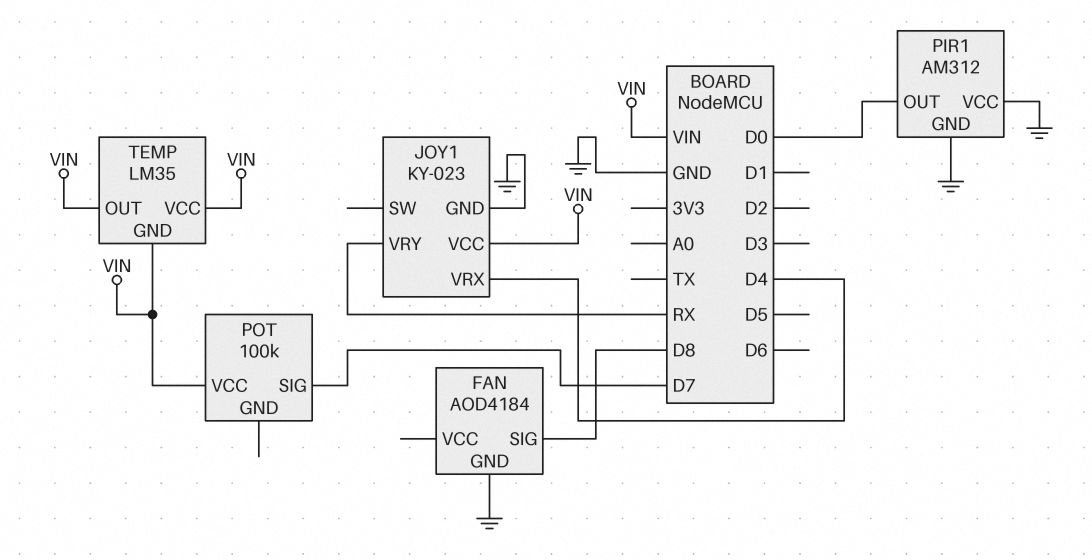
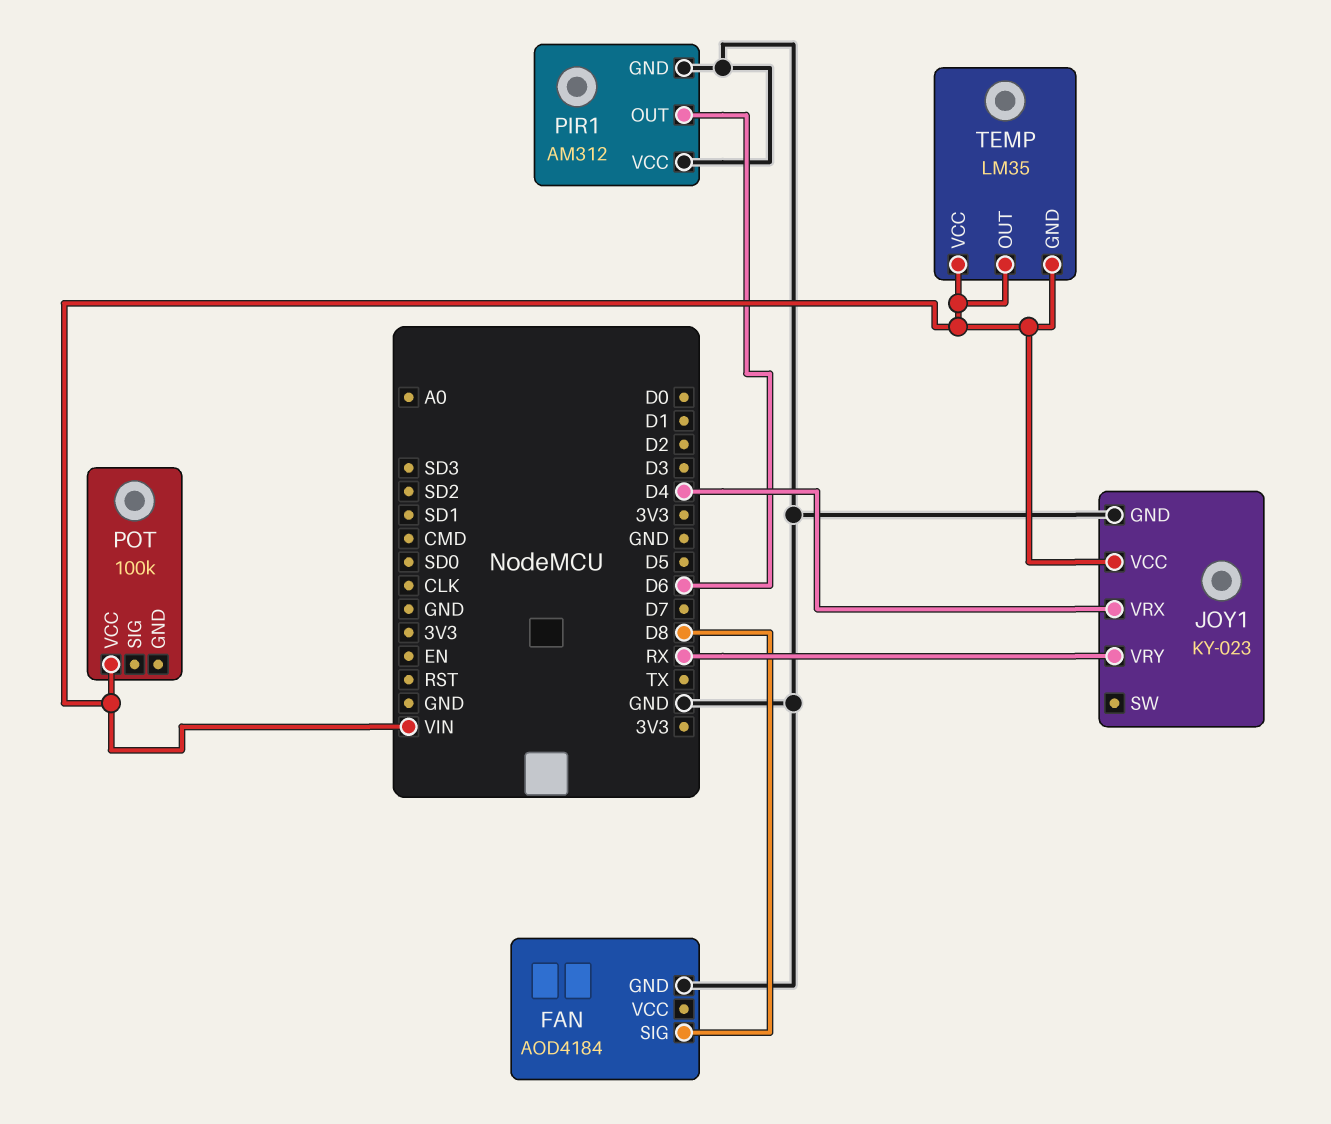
PIR1 pin OUT: D0 -> D6
POT pin SIG: D7 -> none

